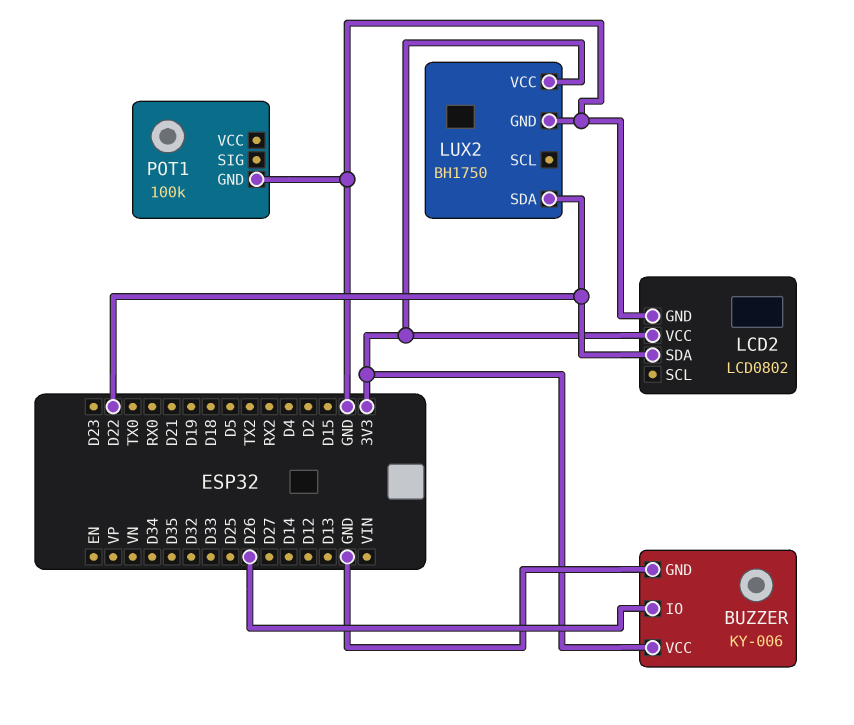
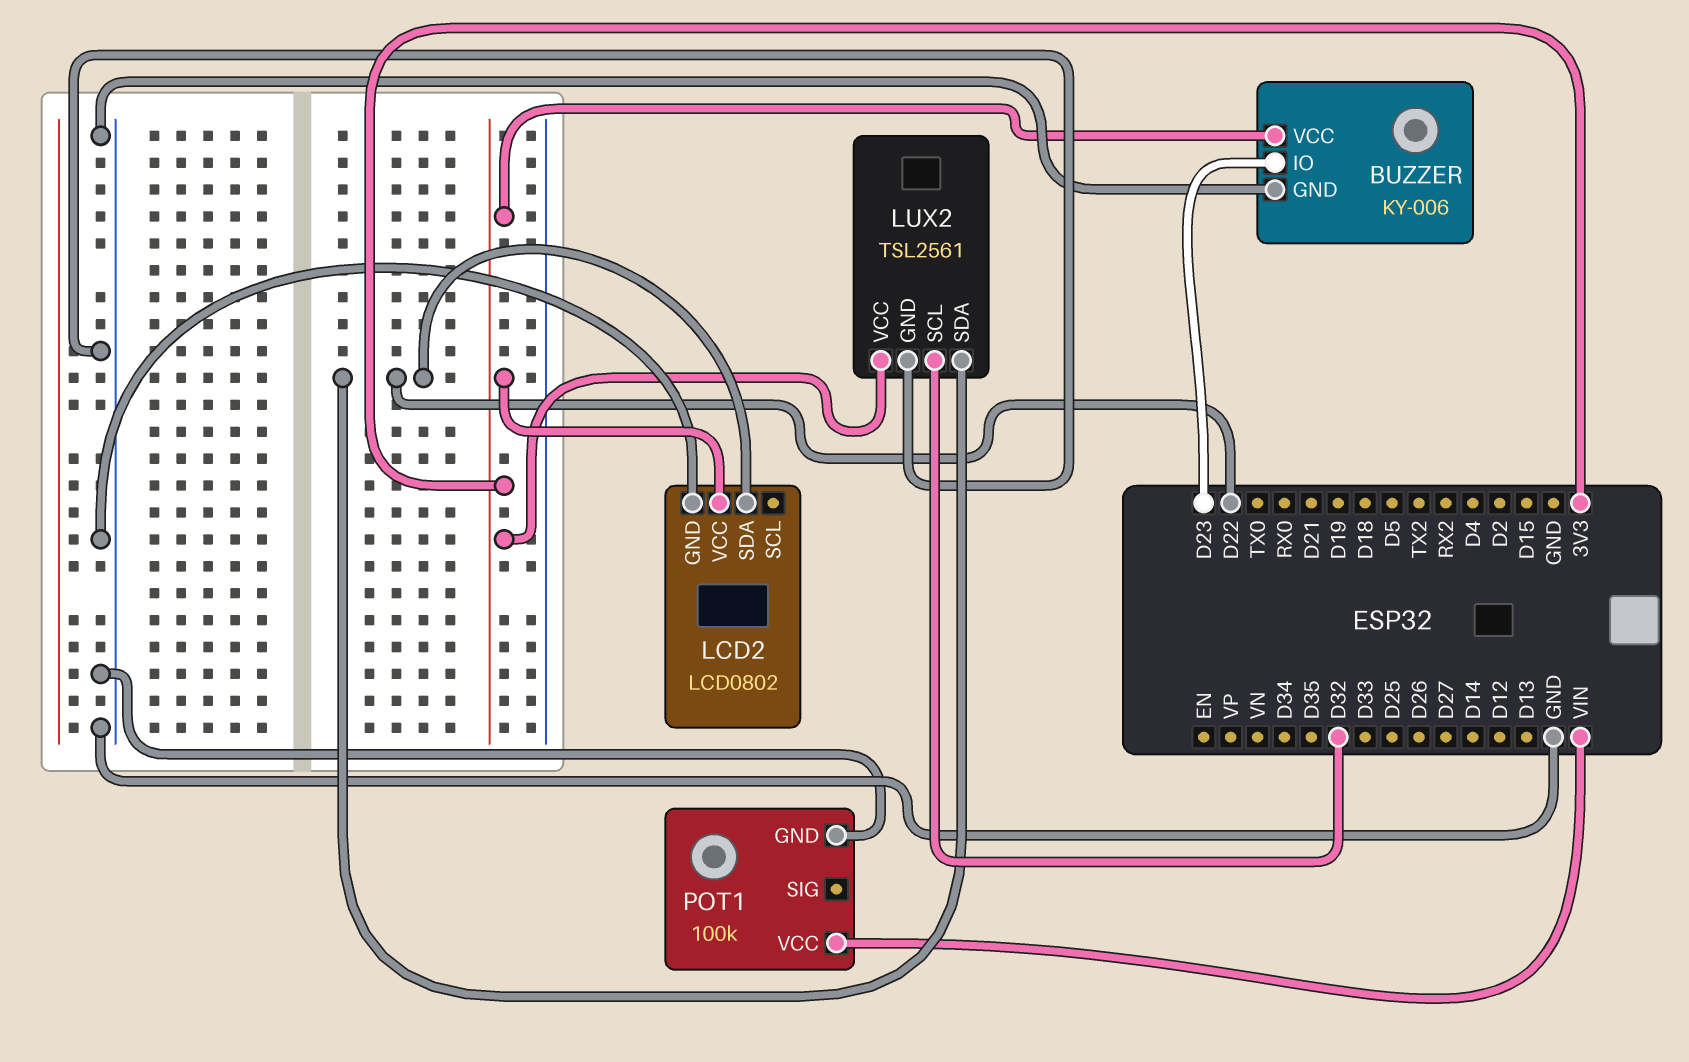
BUZZER pin IO: D26 -> D23
LUX2: BH1750 -> TSL2561
LUX2 pin SCL: none -> D32
POT1 pin VCC: none -> VIN

